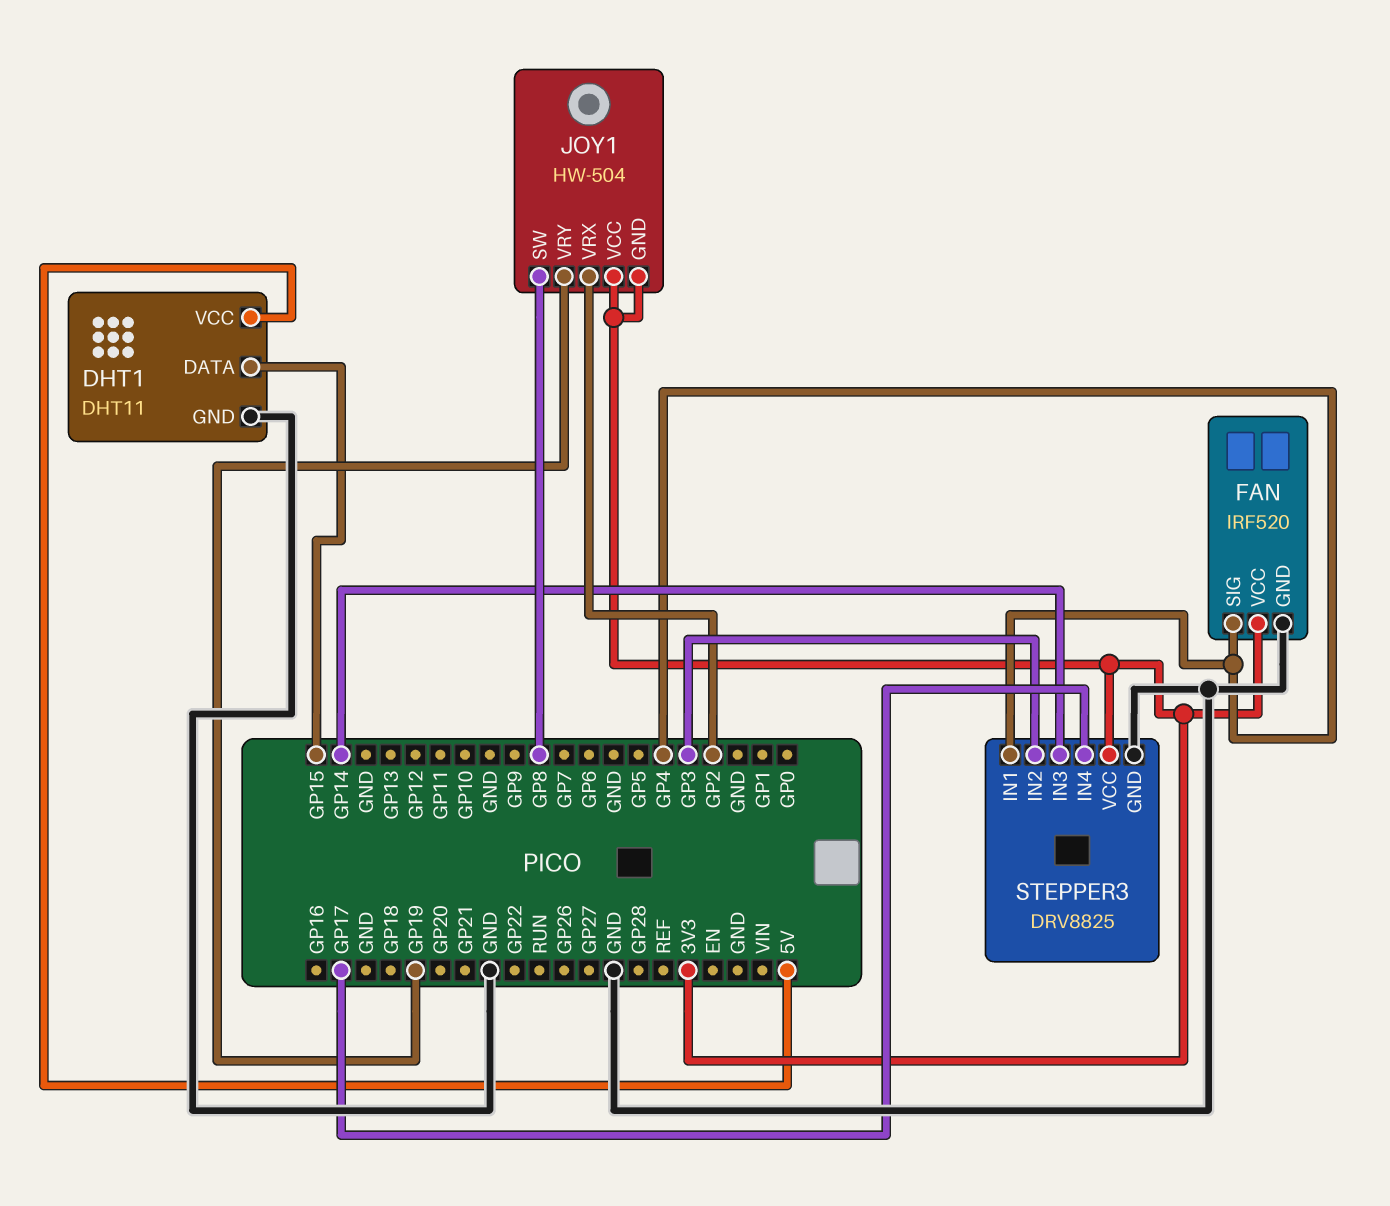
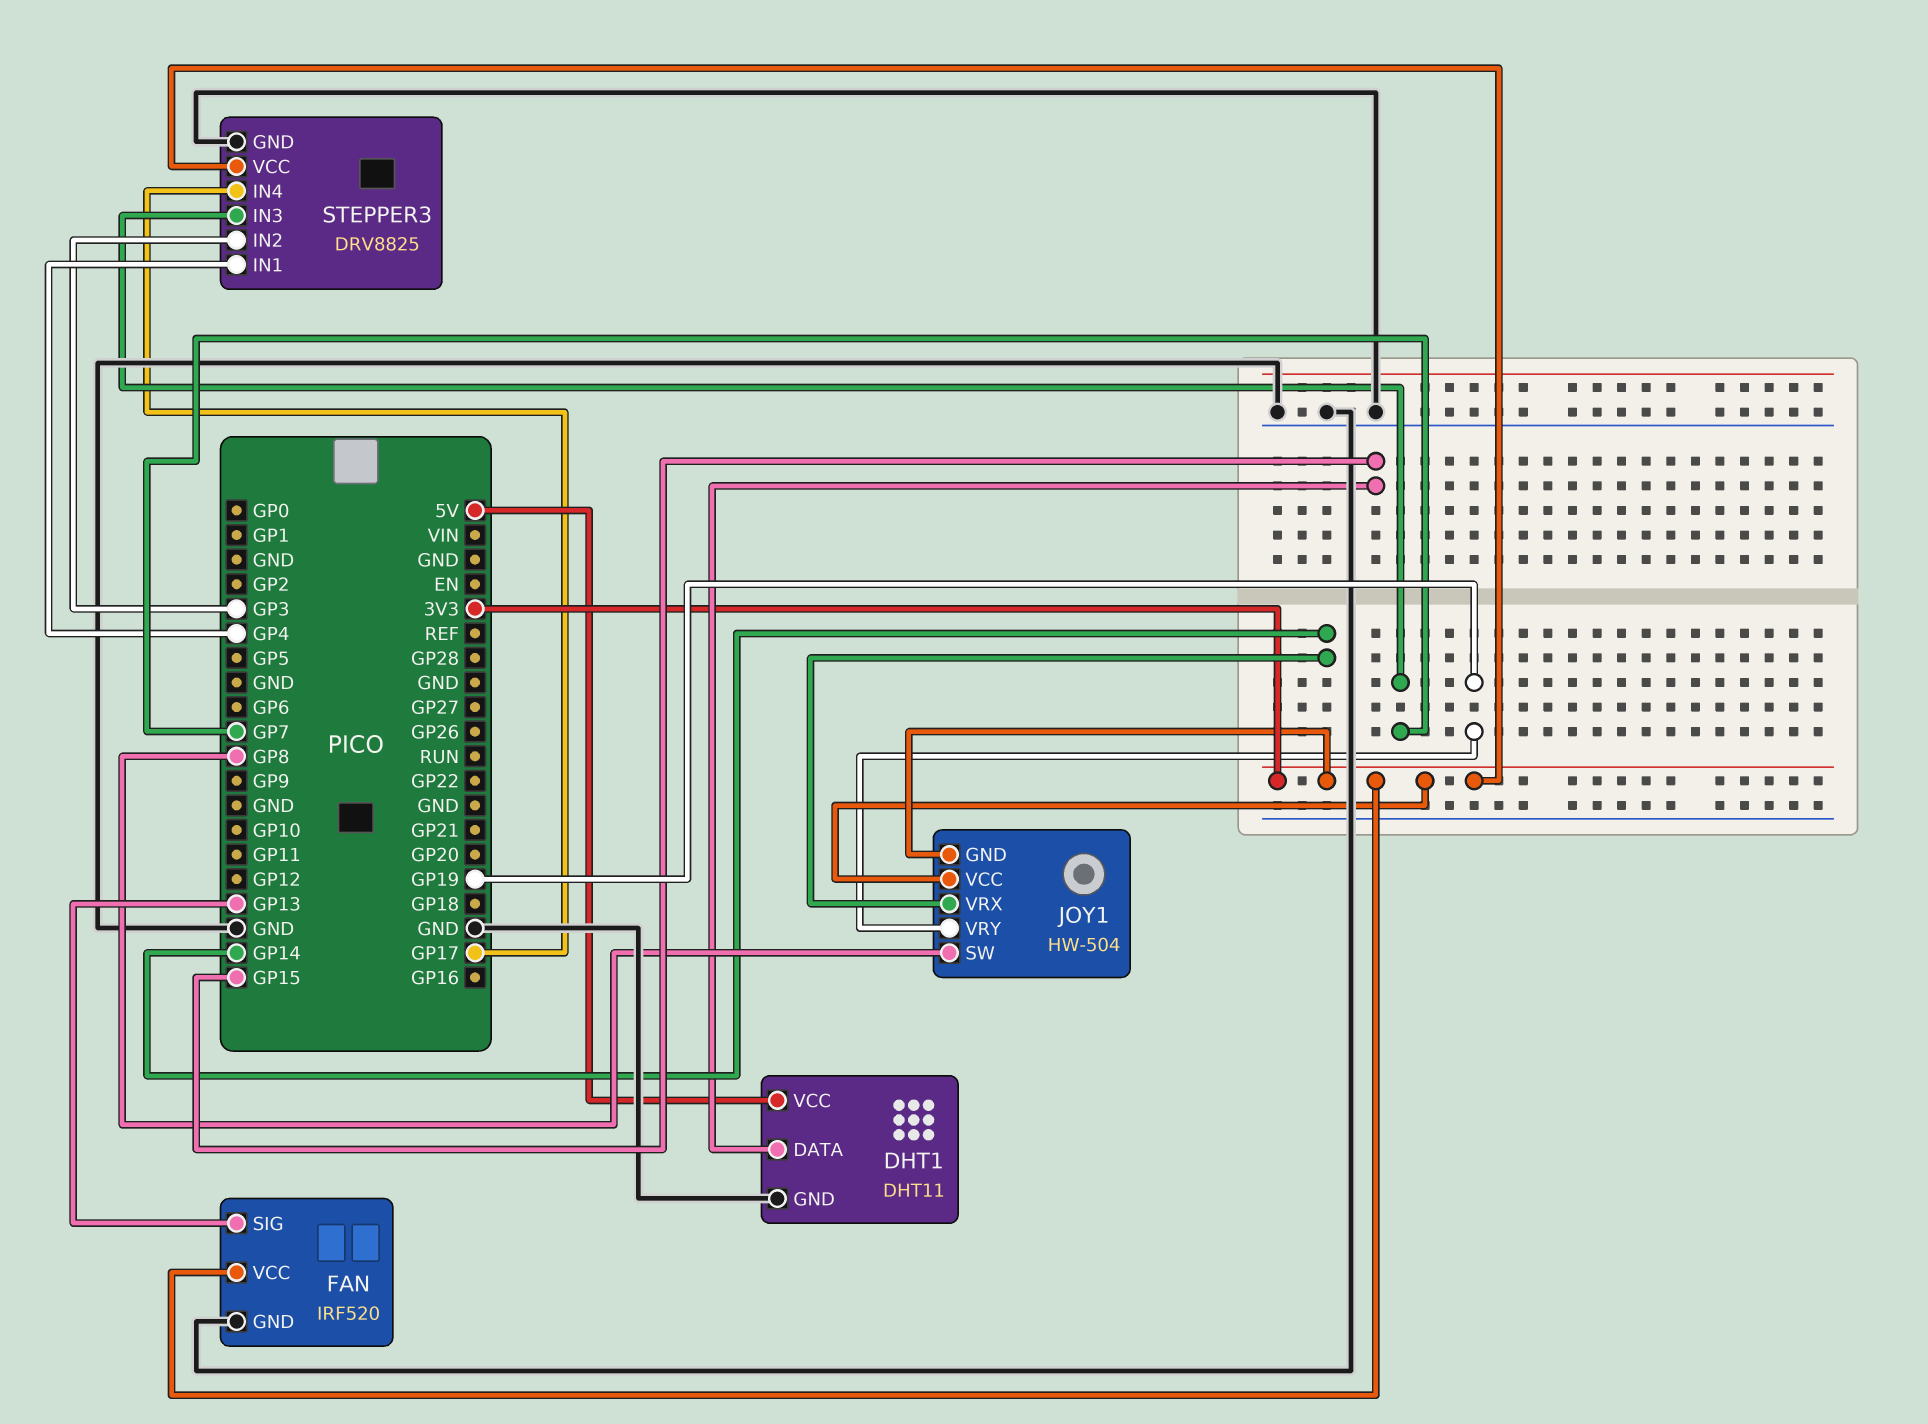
FAN pin SIG: GP4 -> GP13
JOY1 pin VRX: GP2 -> GP14
STEPPER3 pin IN3: GP14 -> GP7

